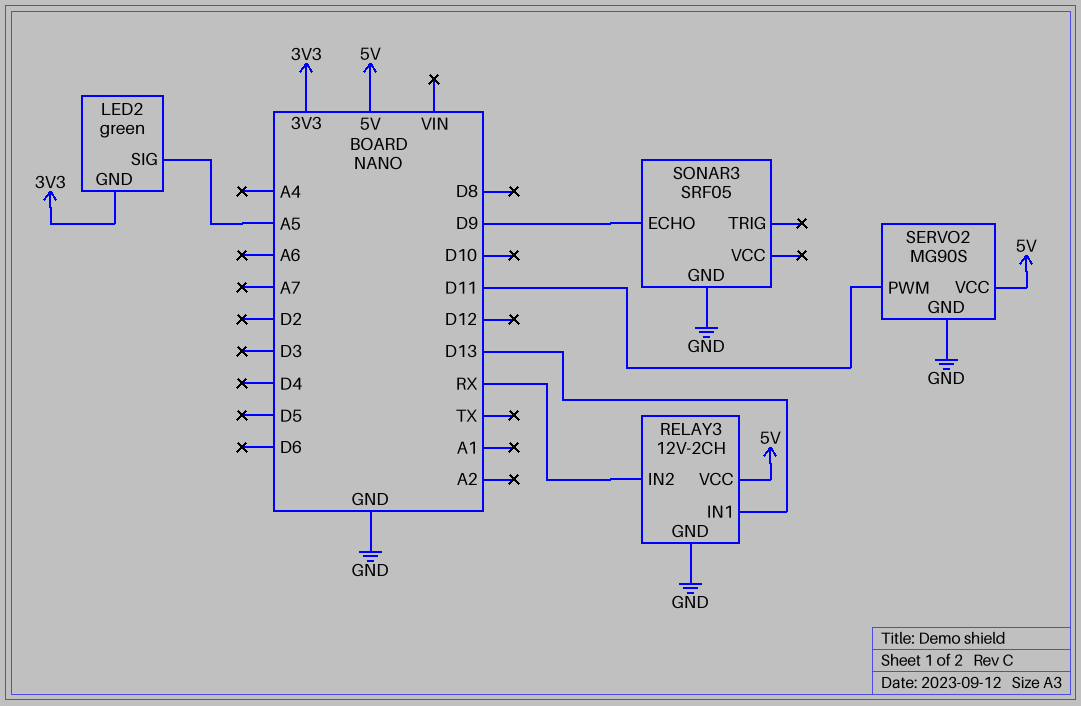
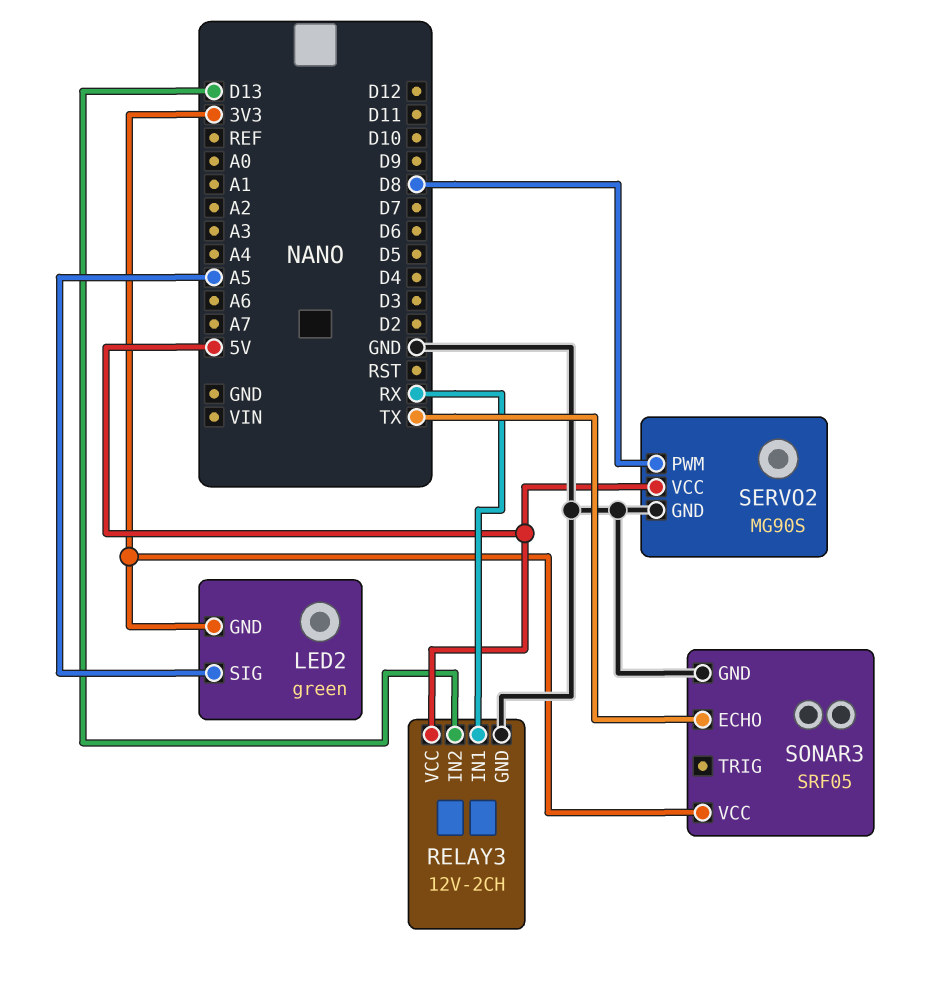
RELAY3 pin IN1: D13 -> RX
RELAY3 pin IN2: RX -> D13
SERVO2 pin PWM: D11 -> D8
SONAR3 pin ECHO: D9 -> TX
SONAR3 pin VCC: none -> 3V3

